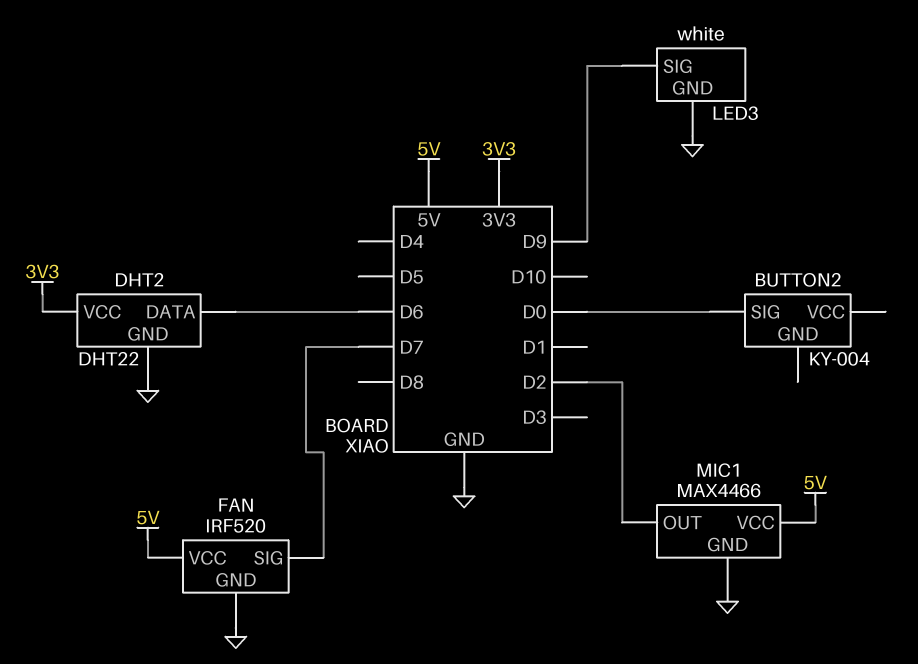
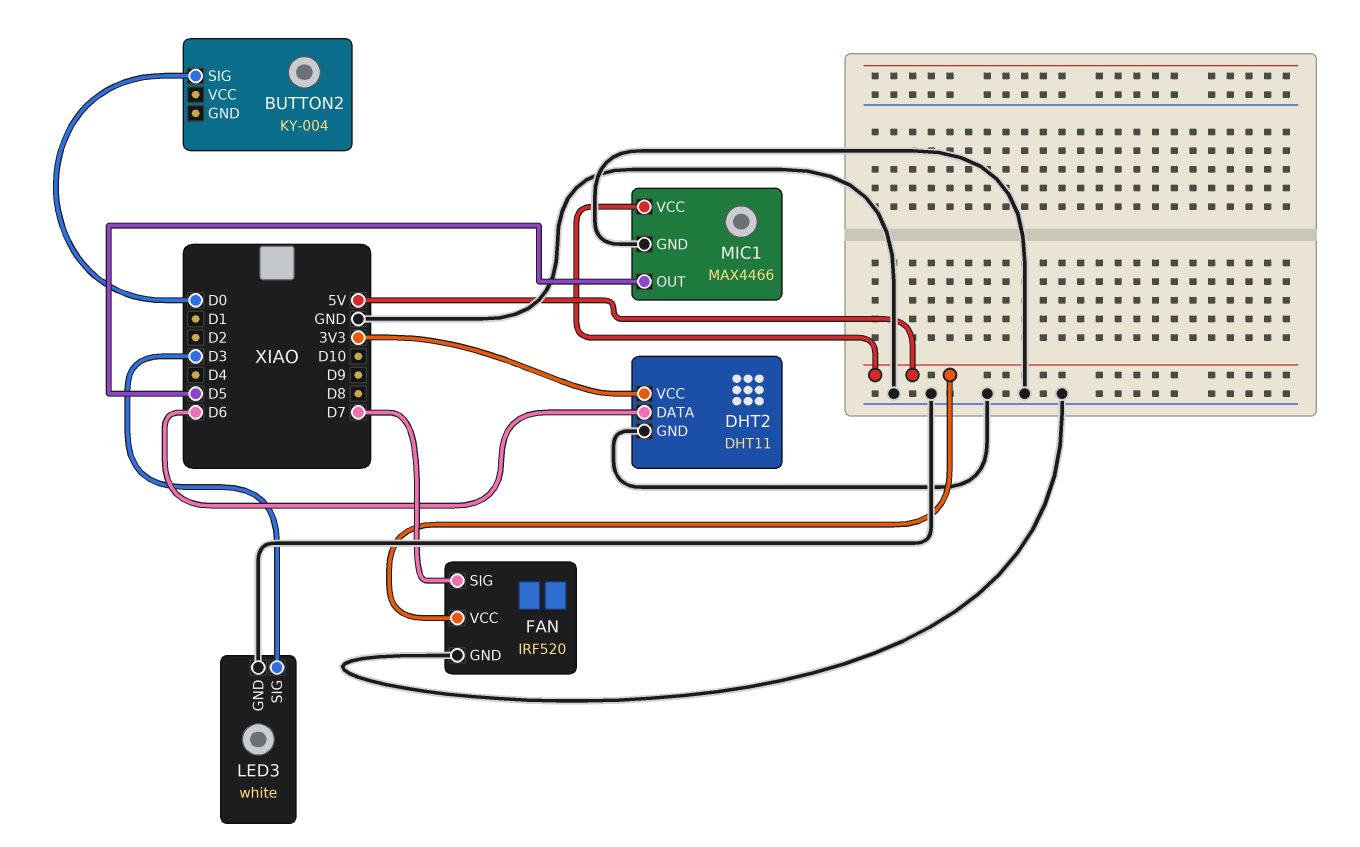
DHT2: DHT22 -> DHT11
LED3 pin SIG: D9 -> D3
MIC1 pin OUT: D2 -> D5

